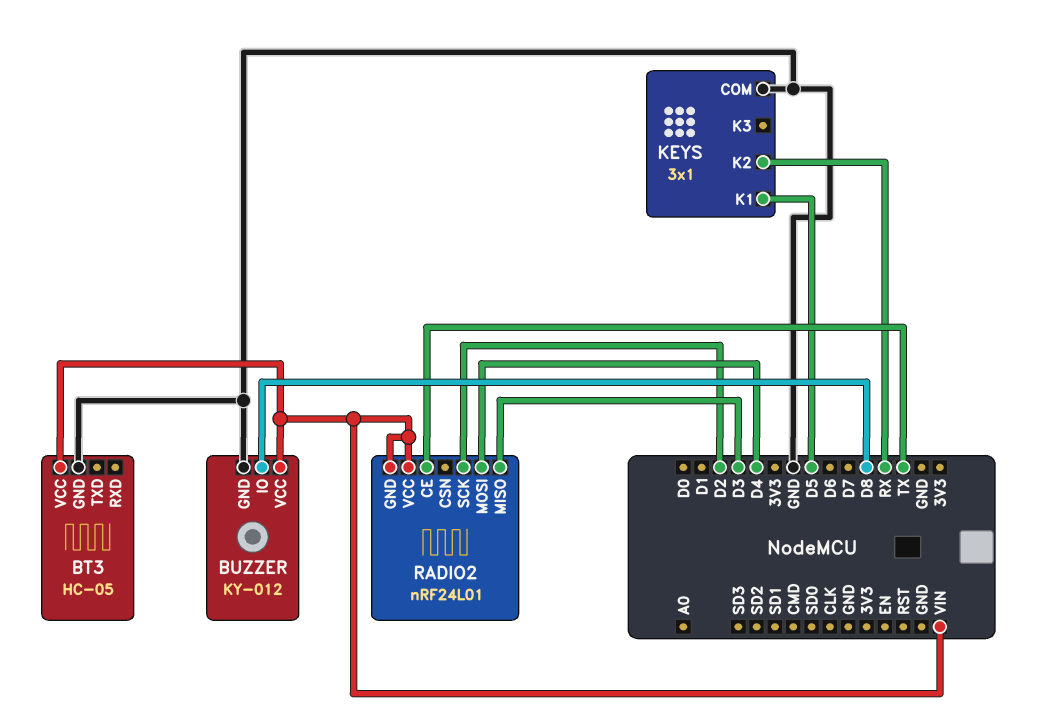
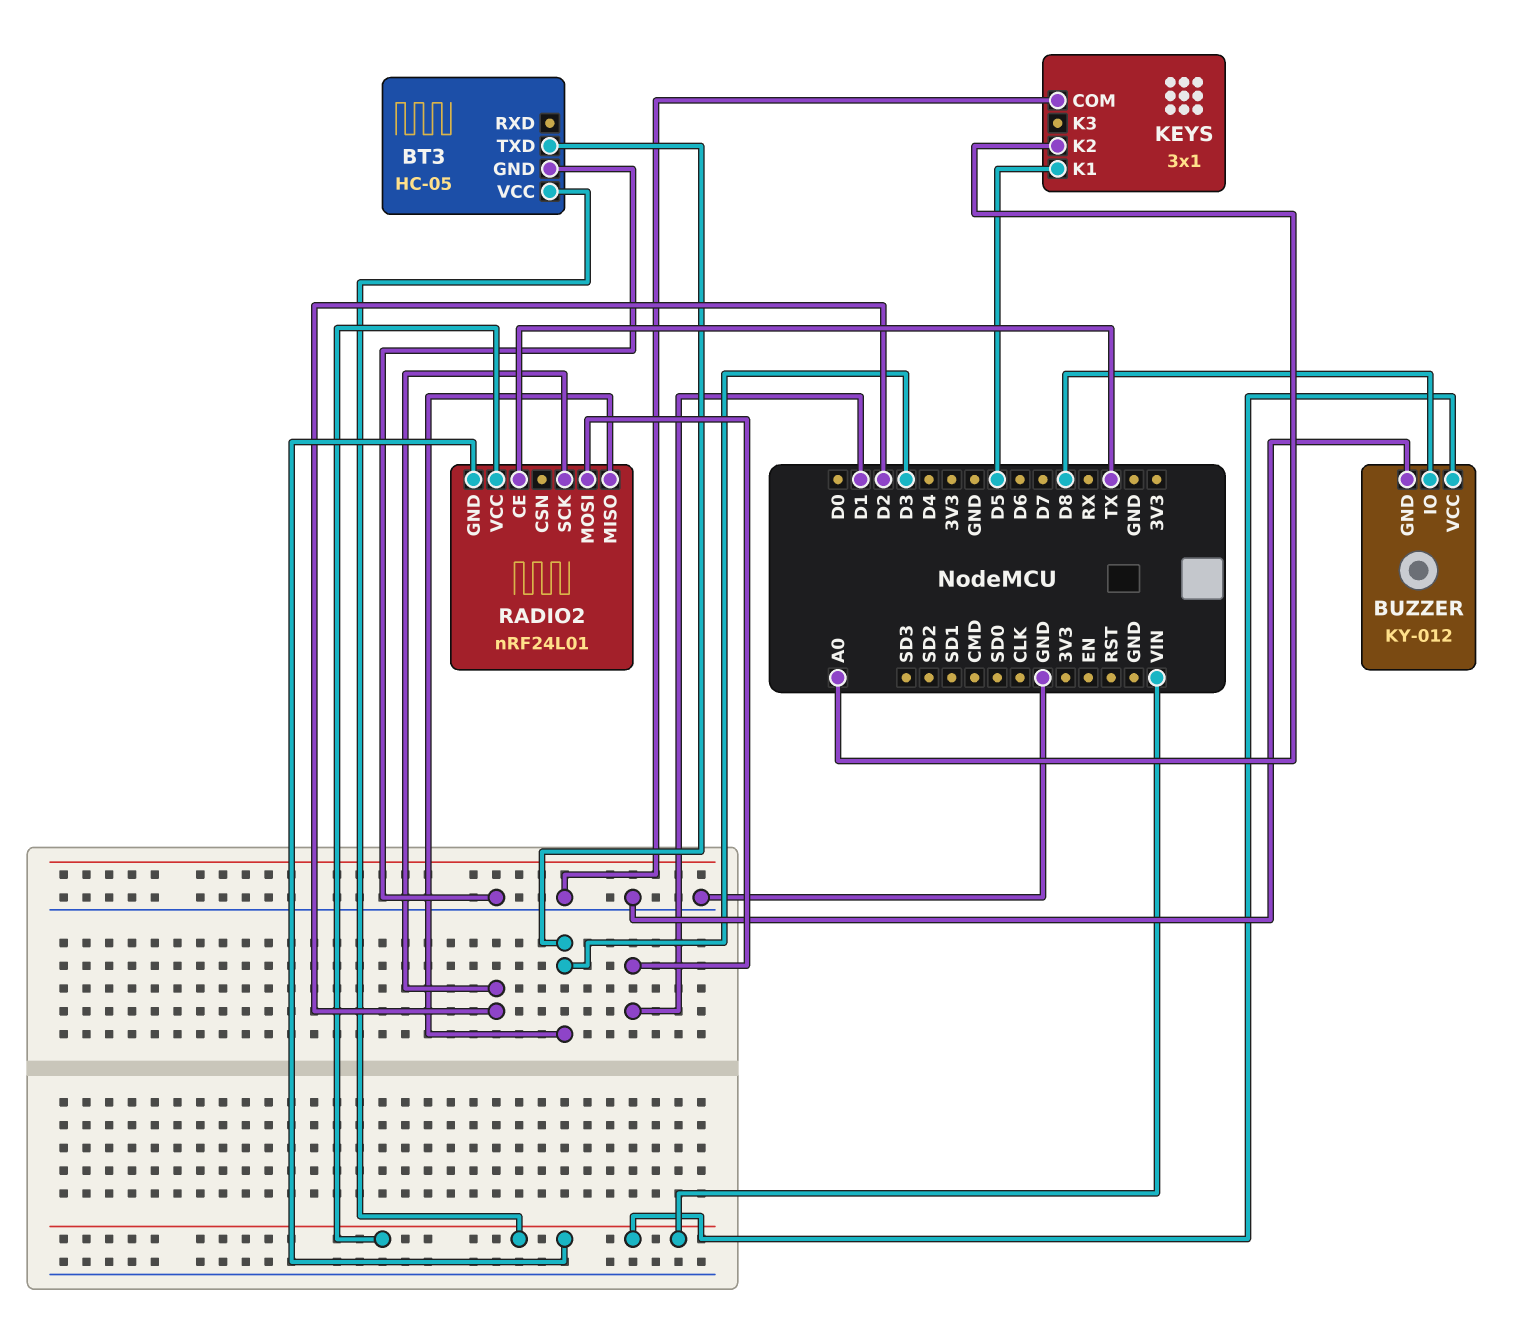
BT3 pin TXD: none -> D3
KEYS pin K2: RX -> A0
RADIO2 pin MOSI: D4 -> D1

